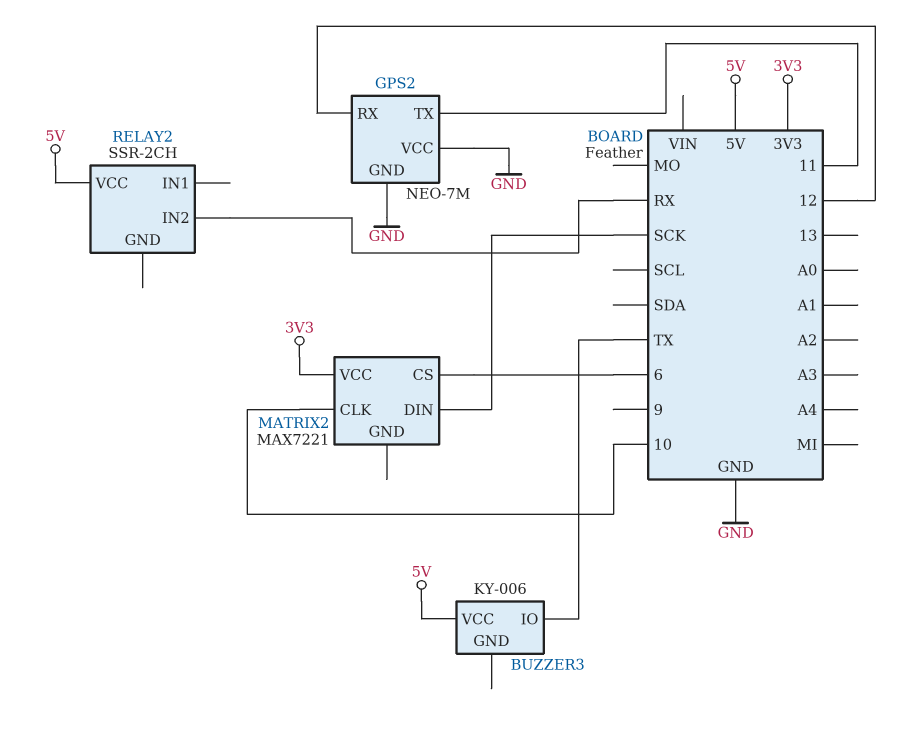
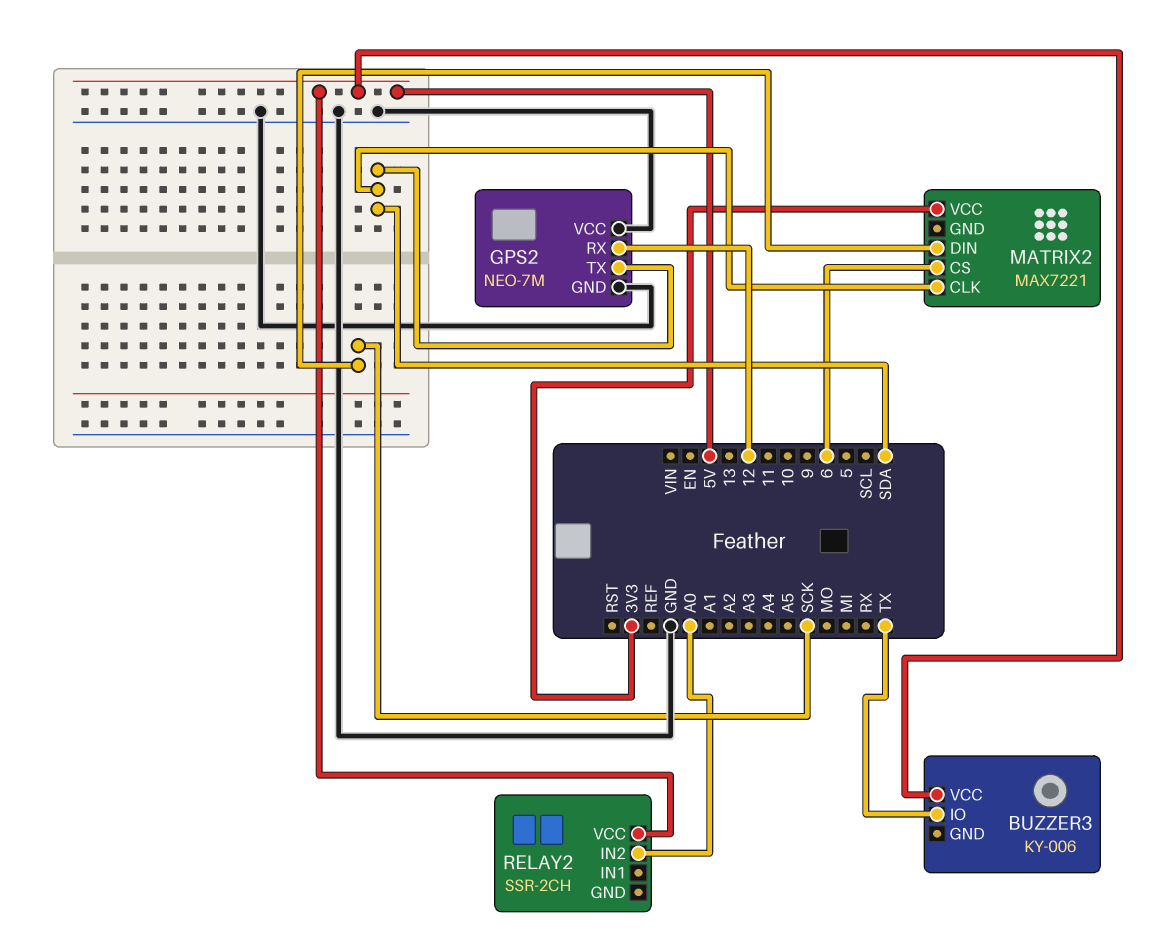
GPS2 pin TX: 11 -> SDA
MATRIX2 pin CLK: 10 -> SDA
RELAY2 pin IN2: RX -> A0

